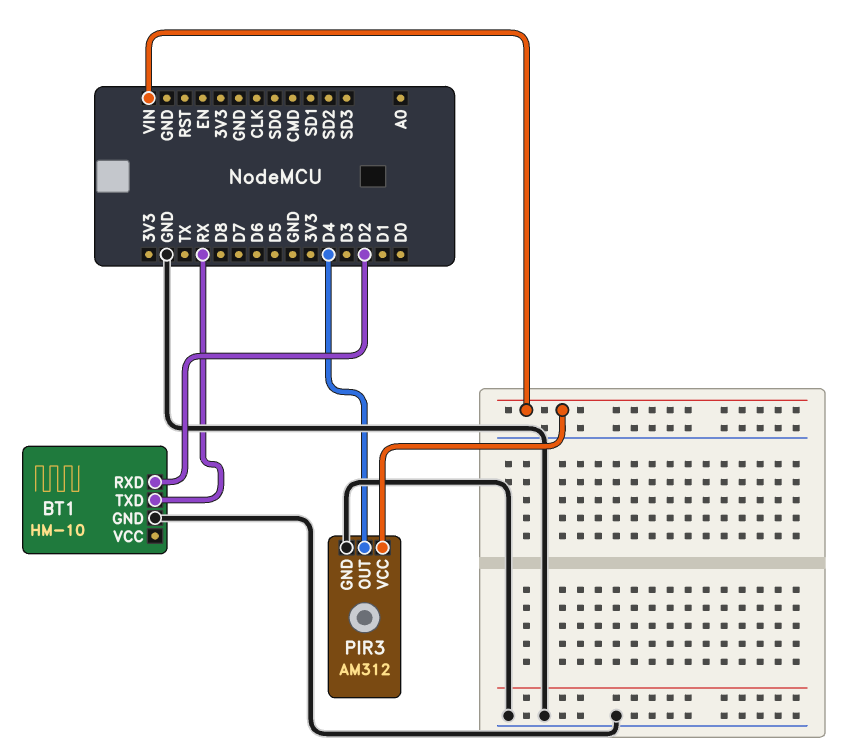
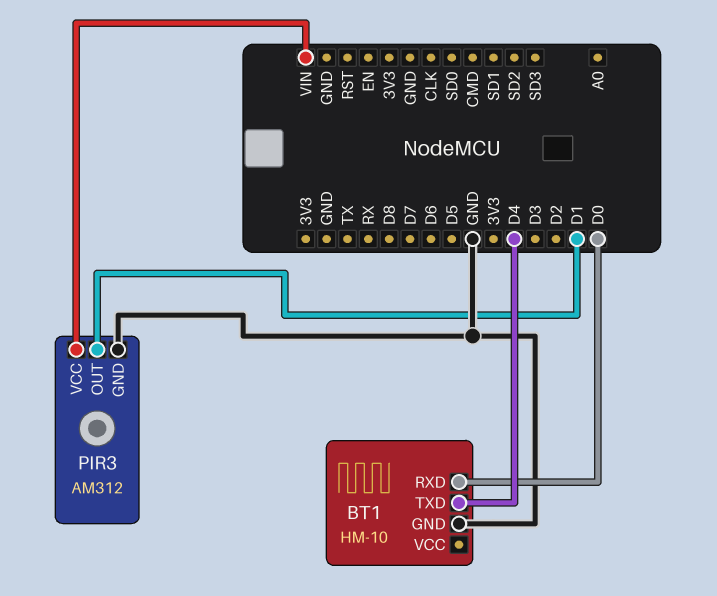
BT1 pin RXD: D2 -> D0
BT1 pin TXD: RX -> D4
PIR3 pin OUT: D4 -> D1

